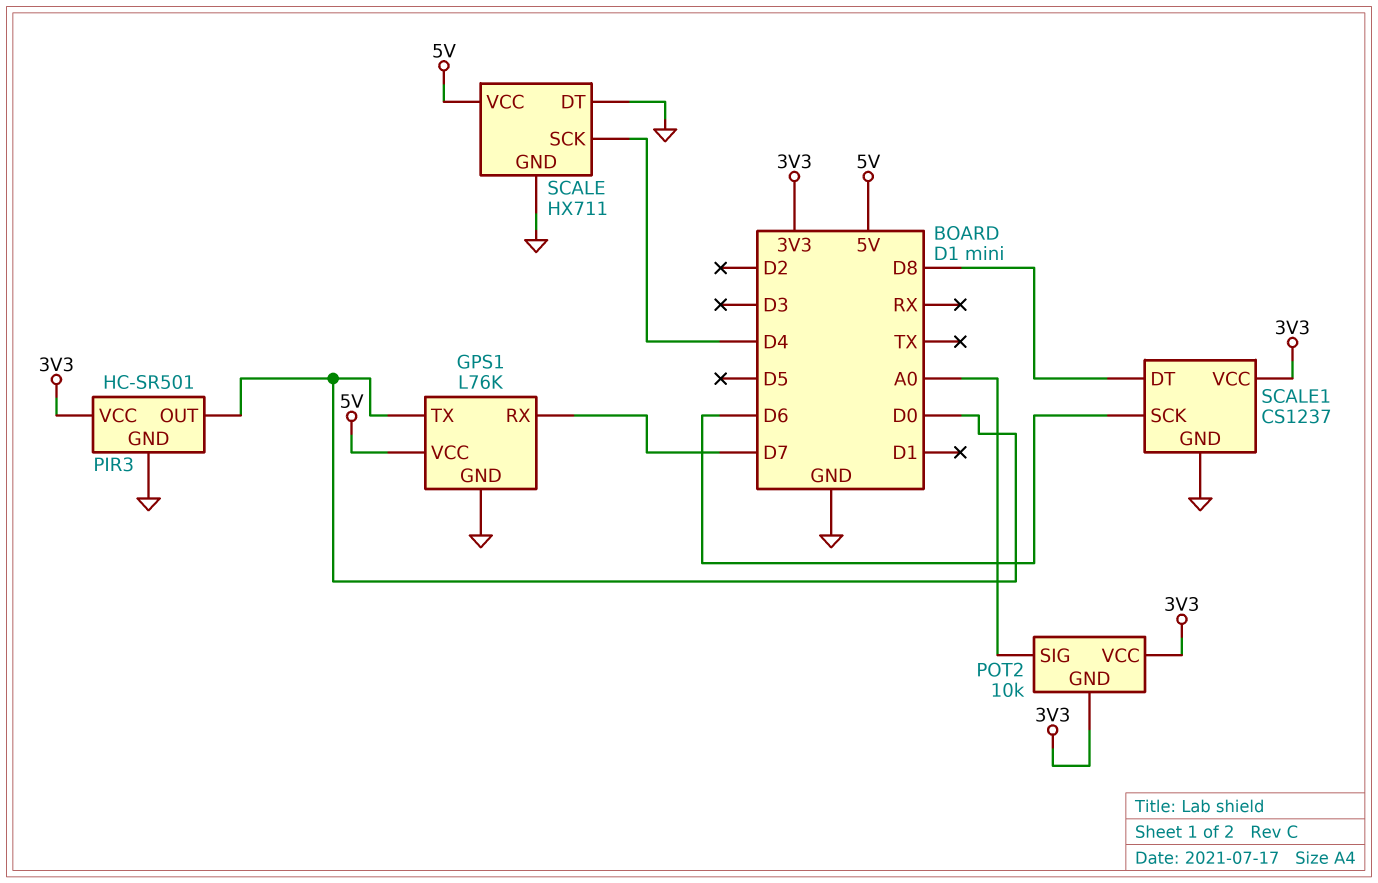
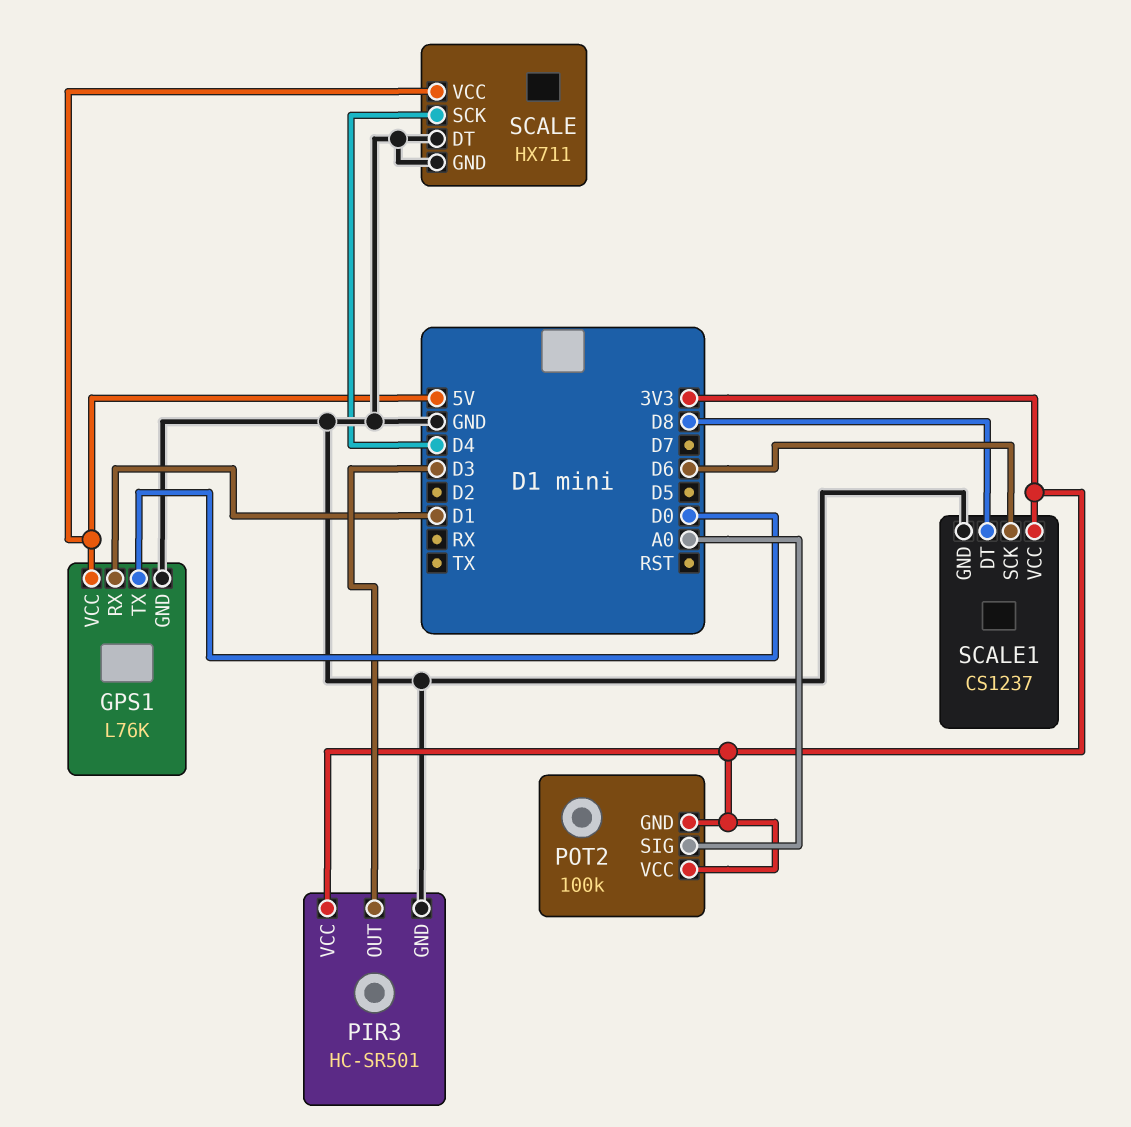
GPS1 pin RX: D7 -> D1
PIR3 pin OUT: D0 -> D3
POT2: 10k -> 100k

